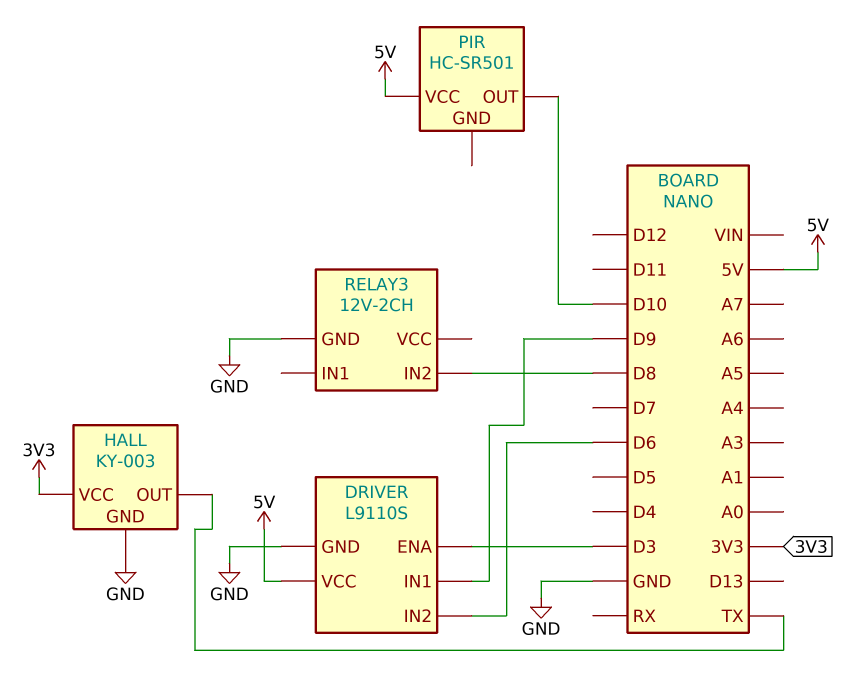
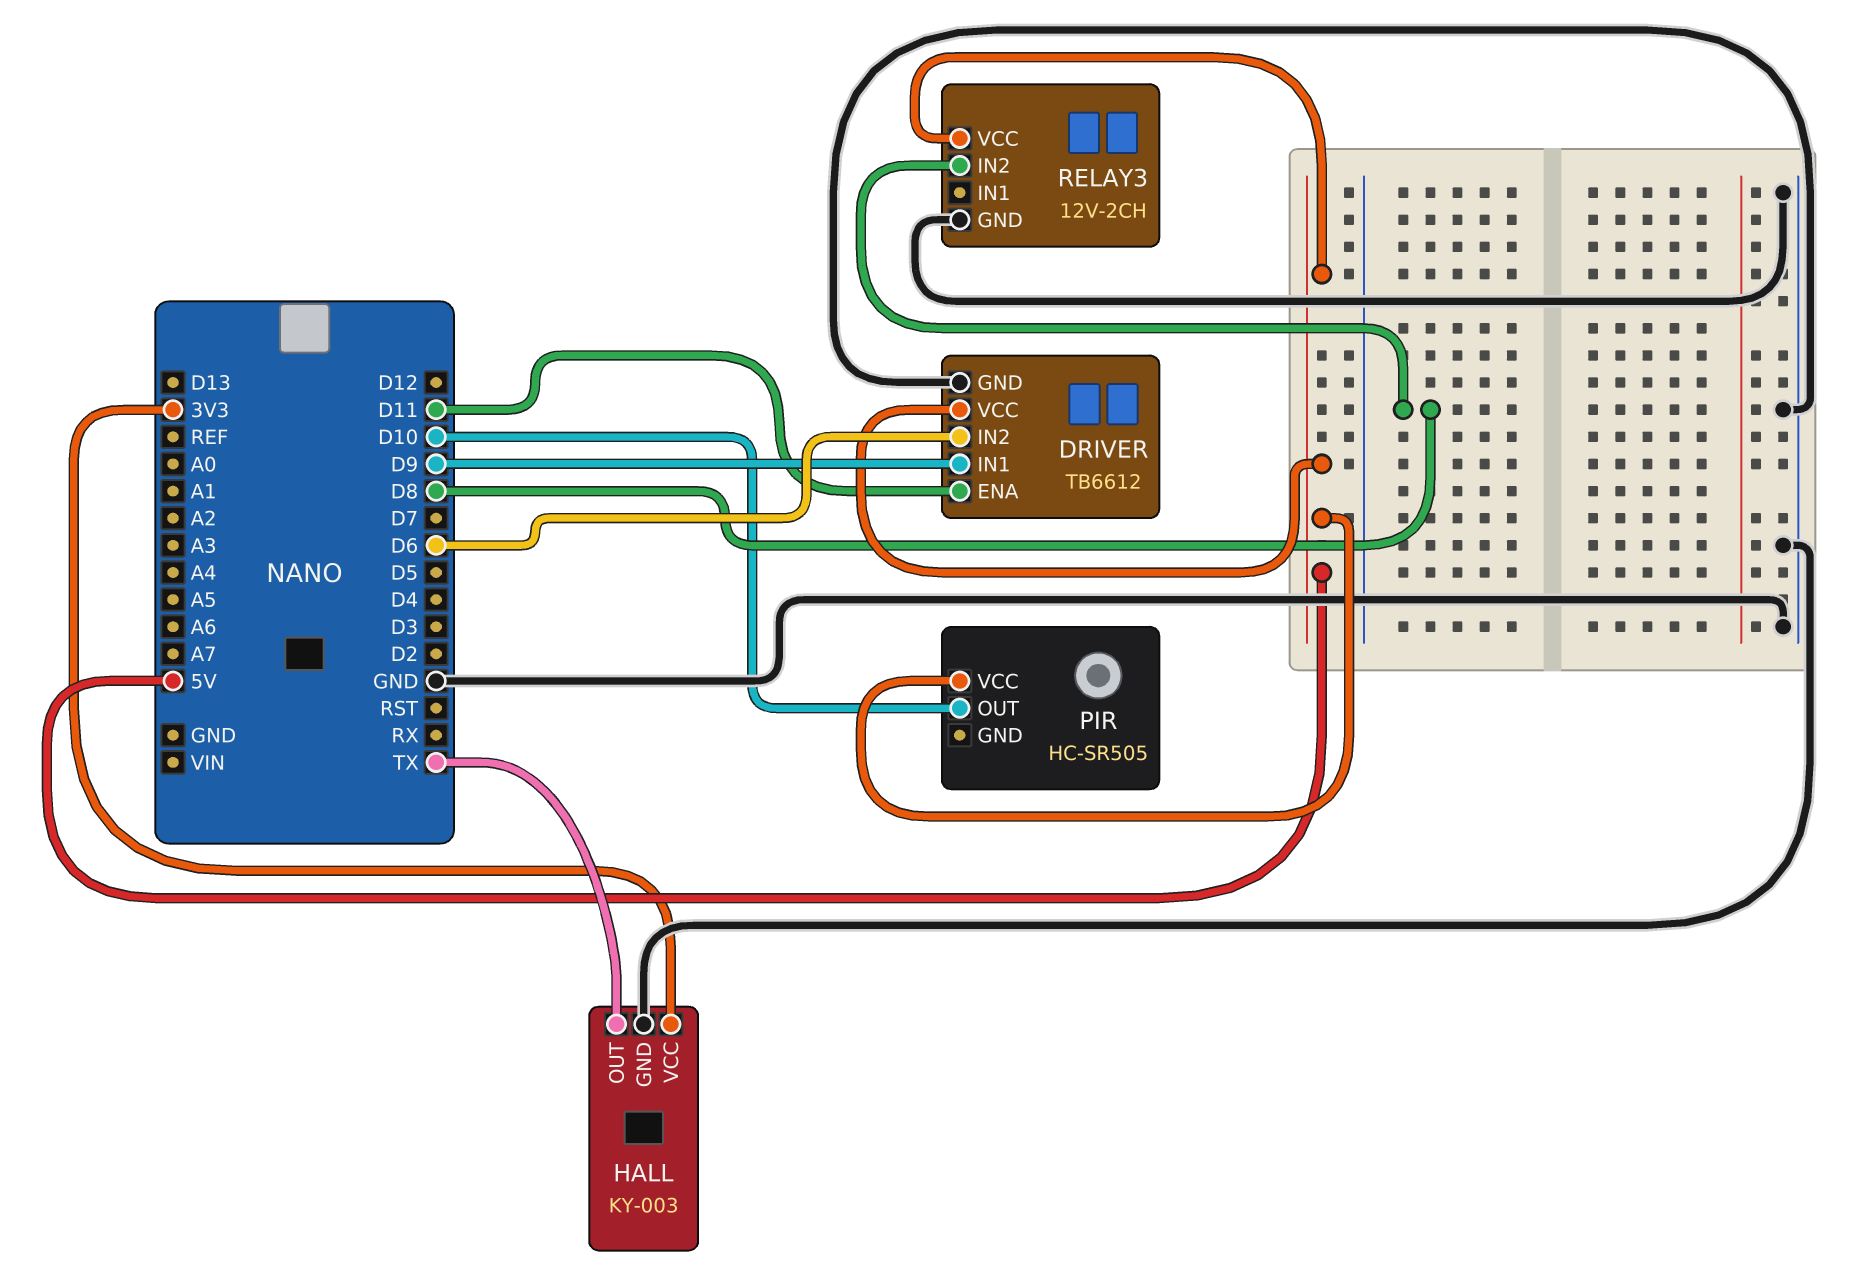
DRIVER: L9110S -> TB6612
DRIVER pin ENA: D3 -> D11
PIR: HC-SR501 -> HC-SR505
RELAY3 pin VCC: none -> 5V

